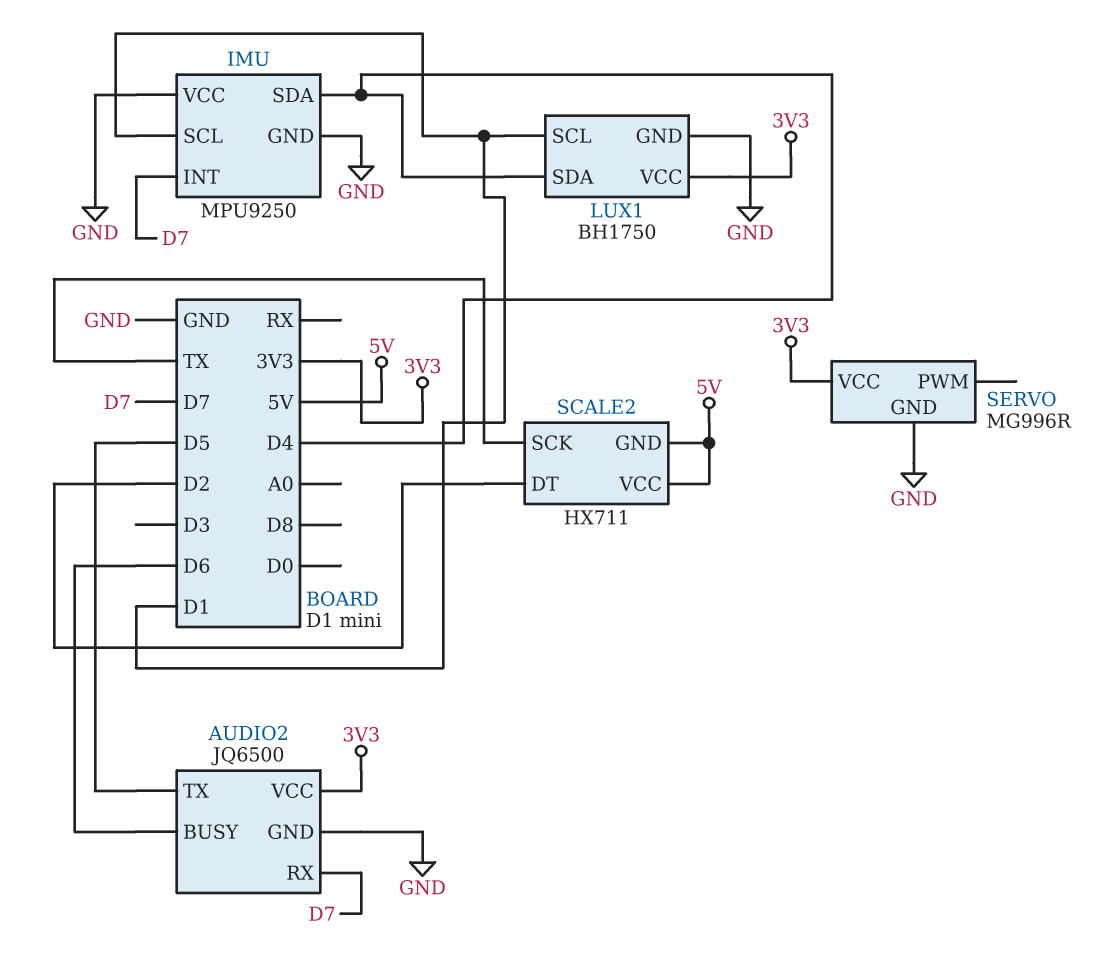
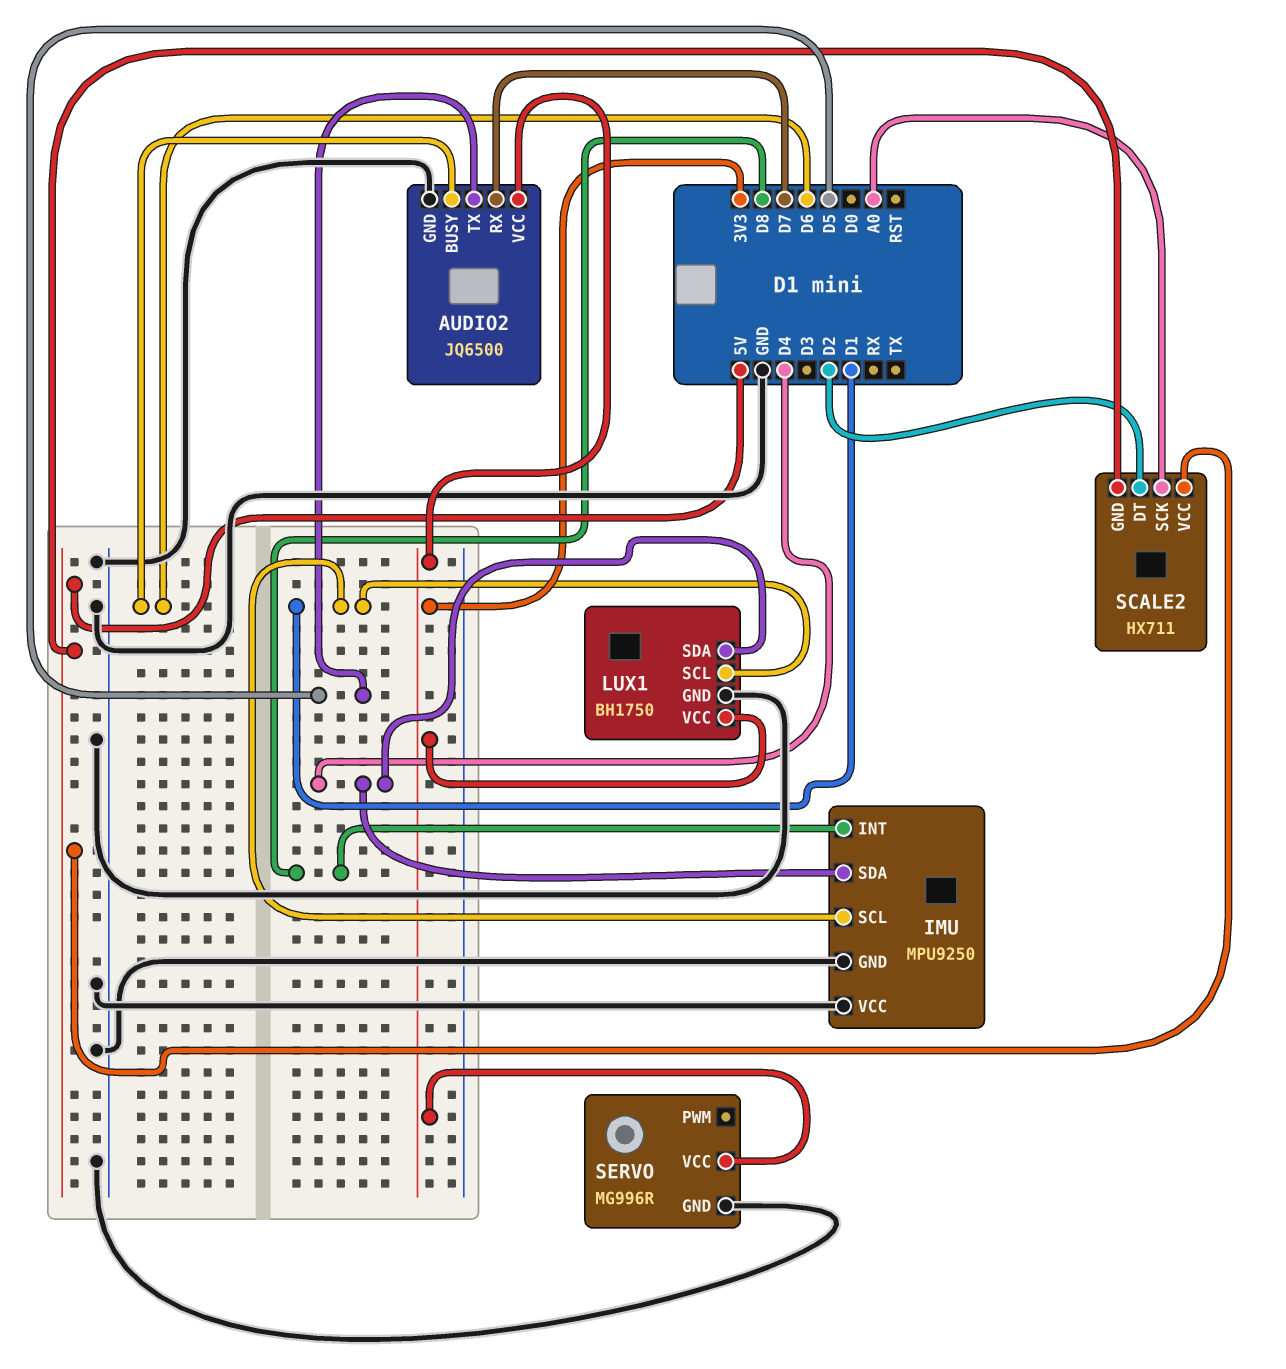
IMU pin INT: D7 -> D8
SCALE2 pin SCK: TX -> A0

